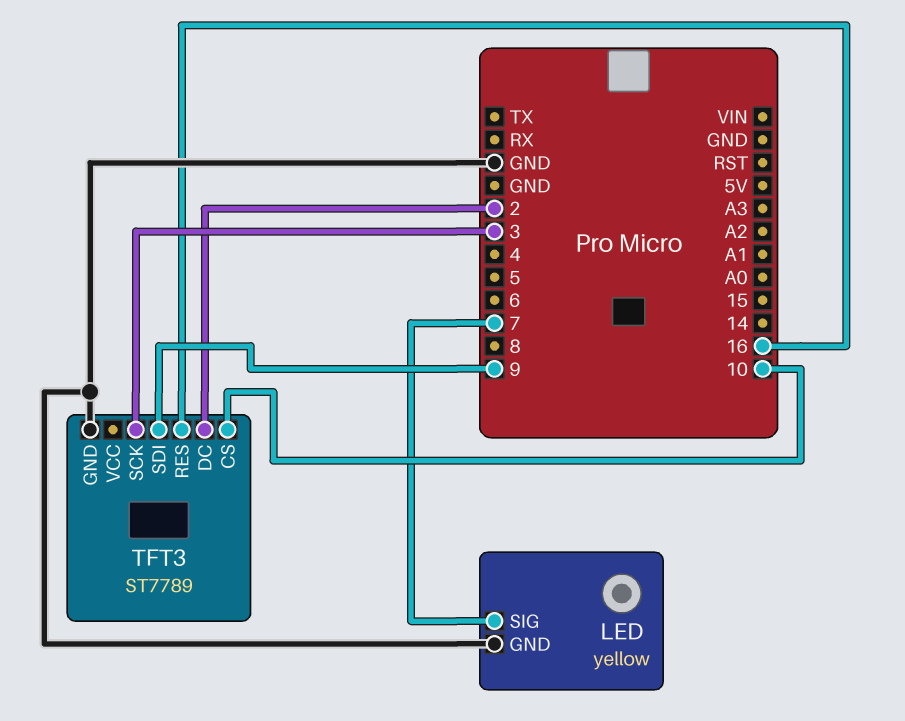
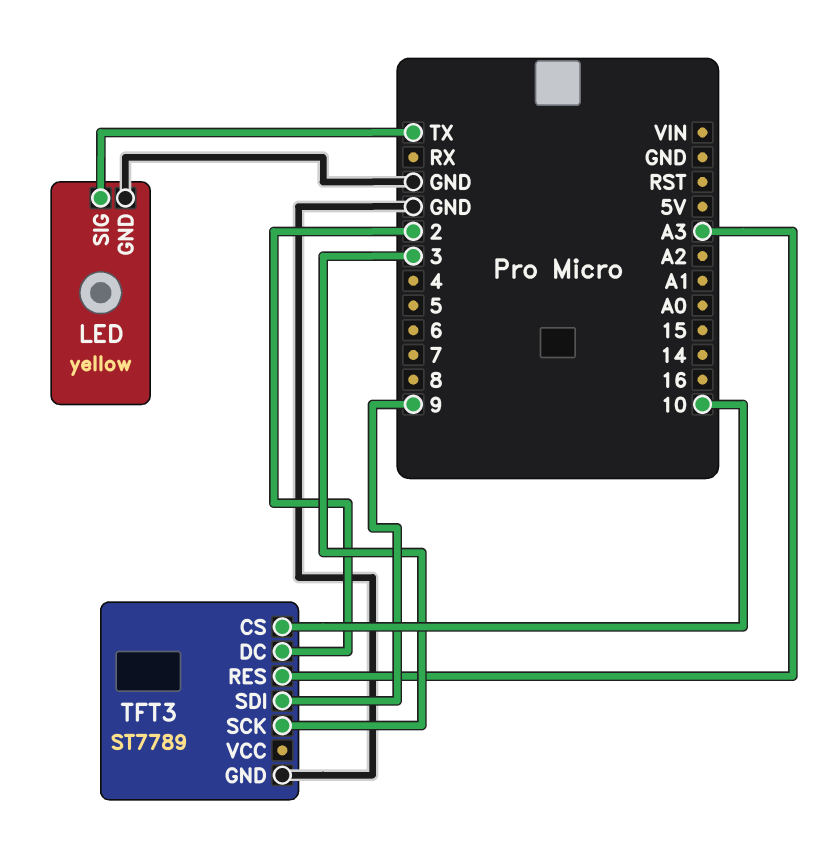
LED pin SIG: 7 -> TX
TFT3 pin RES: 16 -> A3

